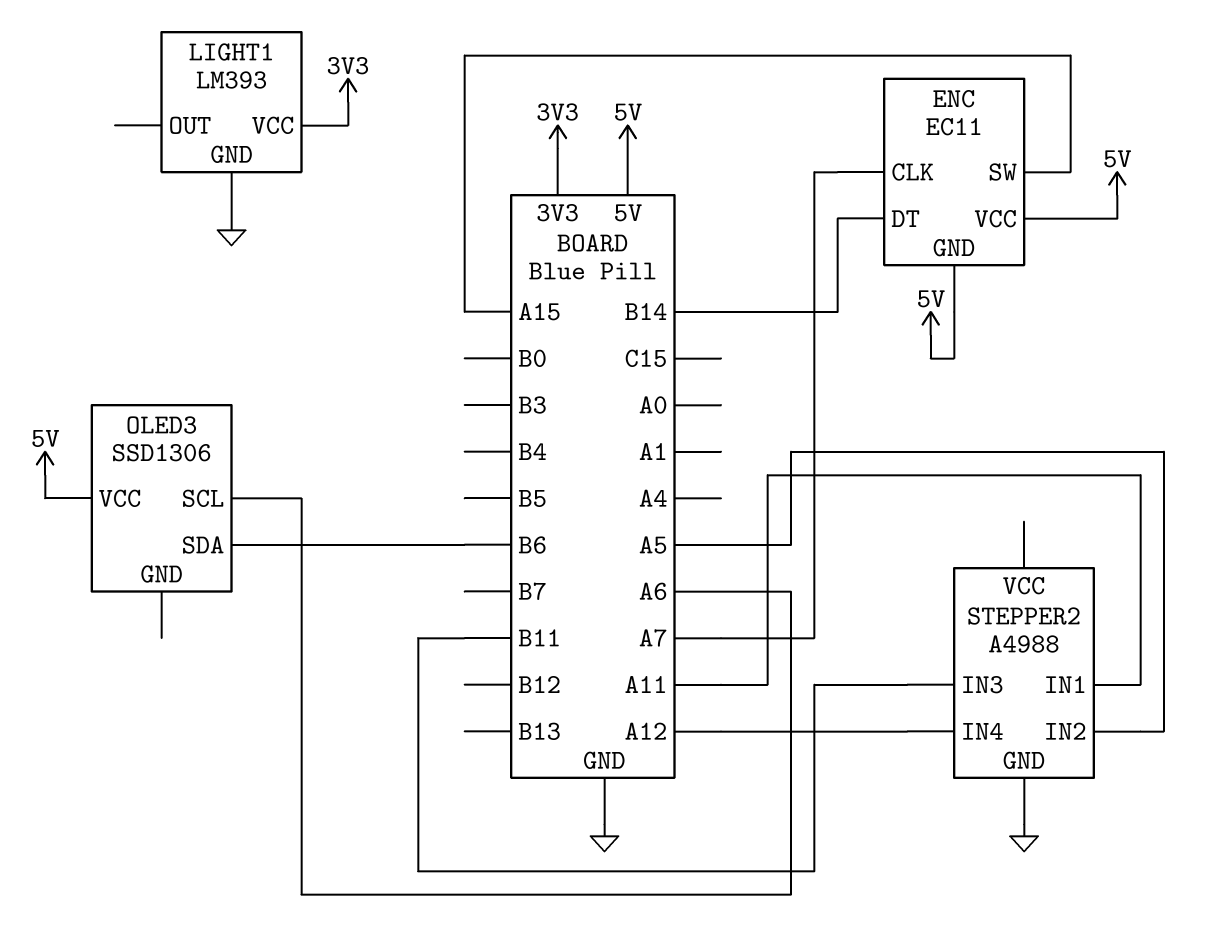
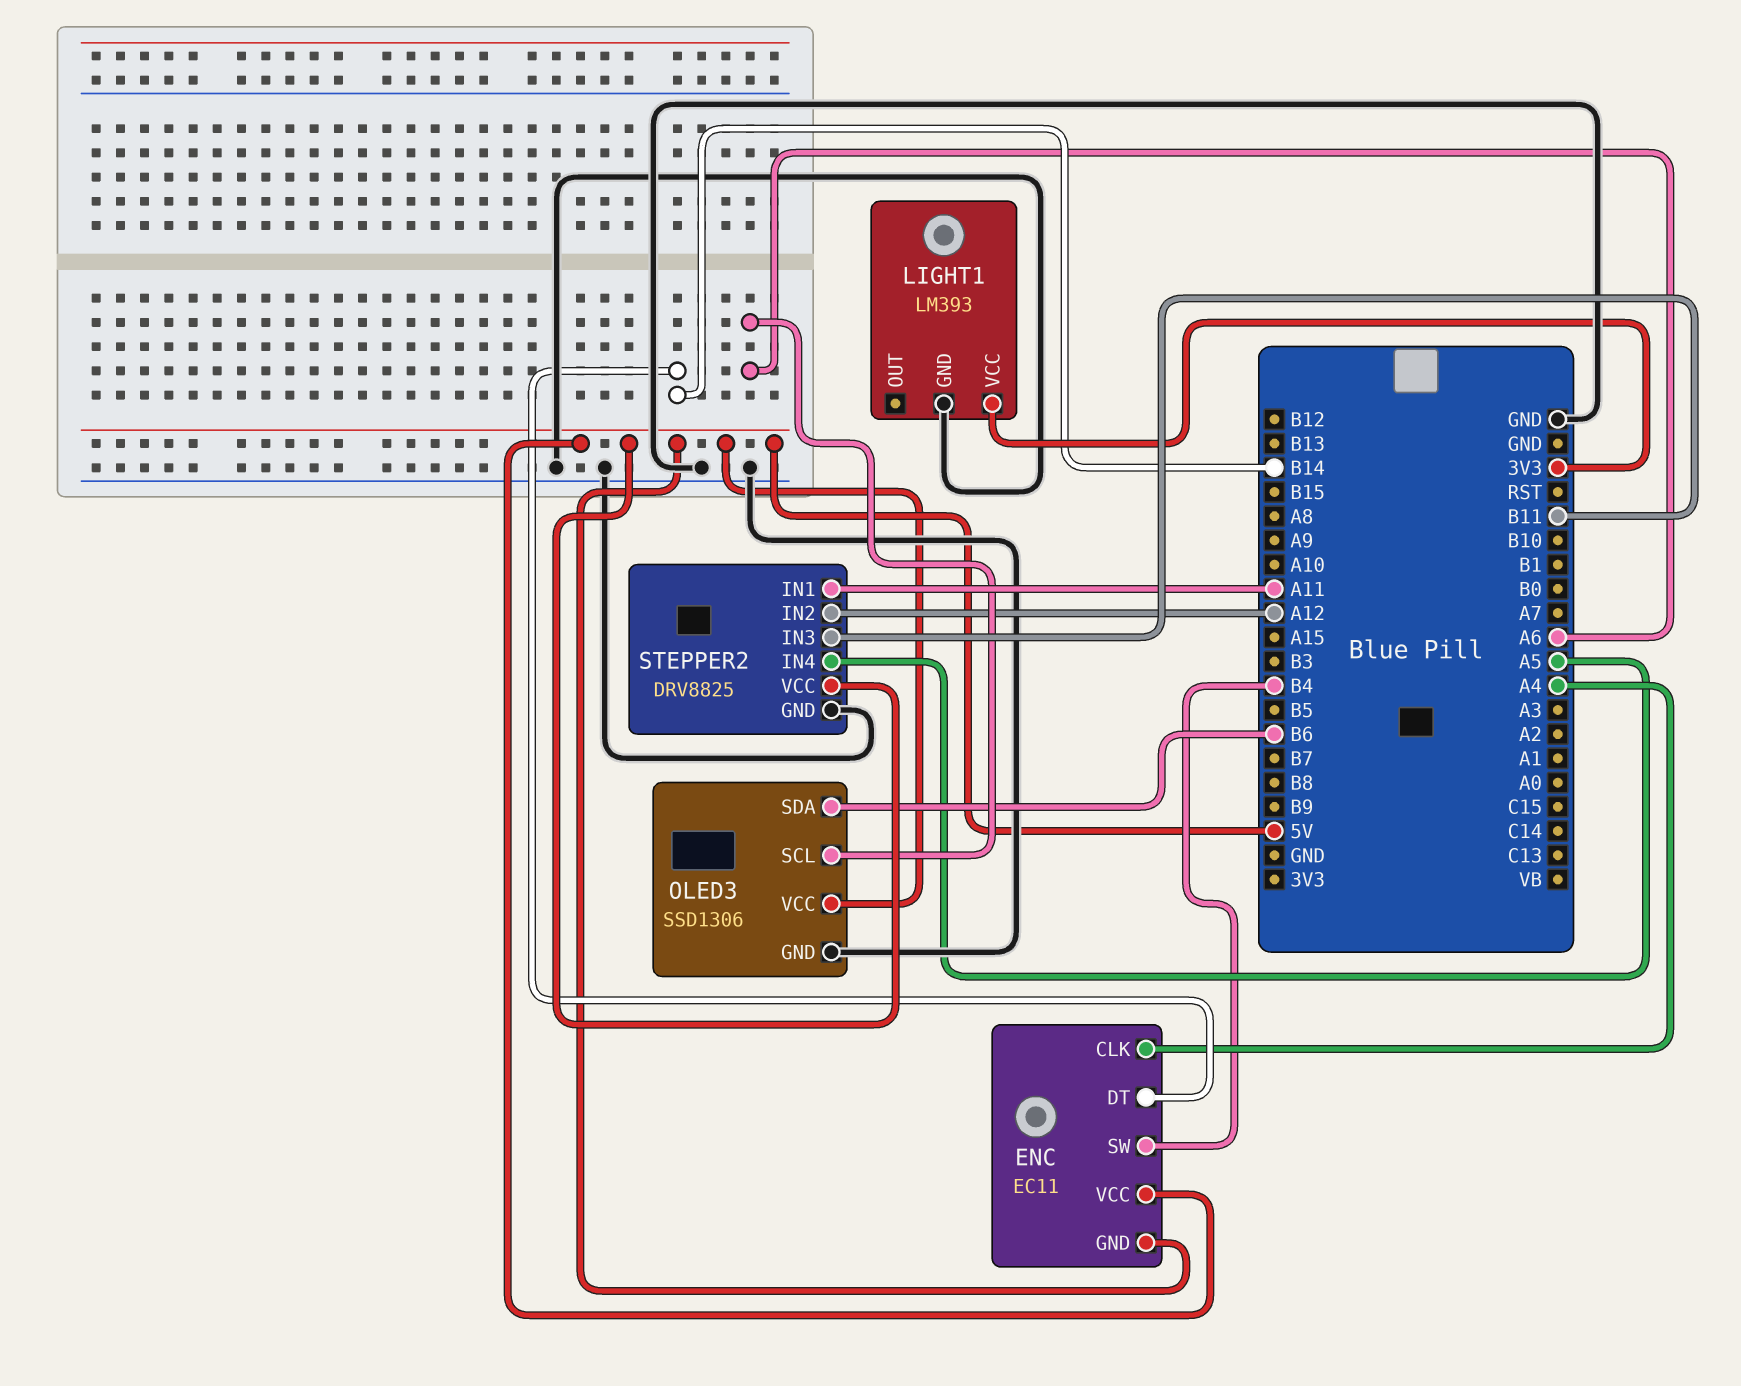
ENC pin CLK: A7 -> A4
ENC pin SW: A15 -> B4
OLED3 pin GND: none -> GND
STEPPER2: A4988 -> DRV8825
STEPPER2 pin IN2: A5 -> A12
STEPPER2 pin IN4: A12 -> A5
STEPPER2 pin VCC: none -> 5V

